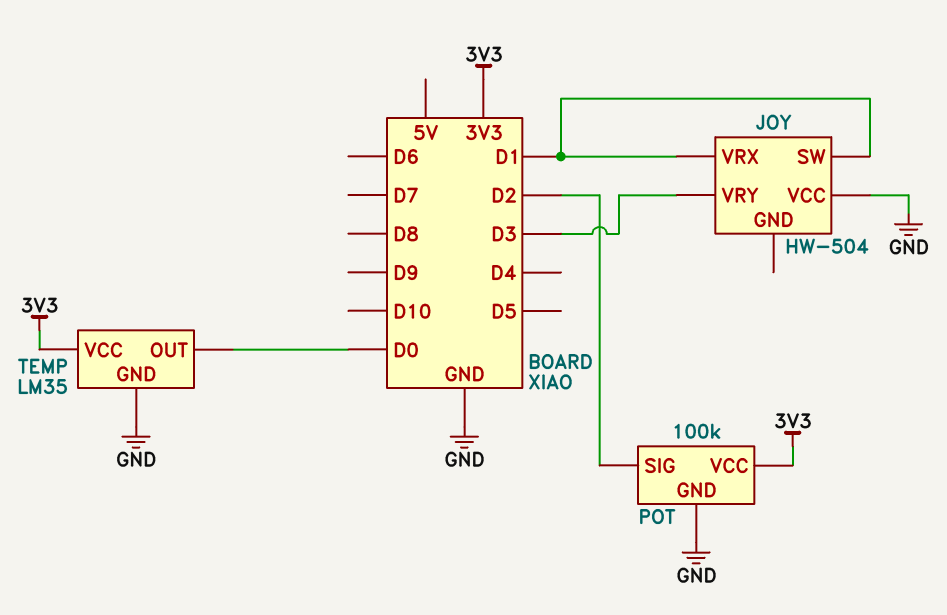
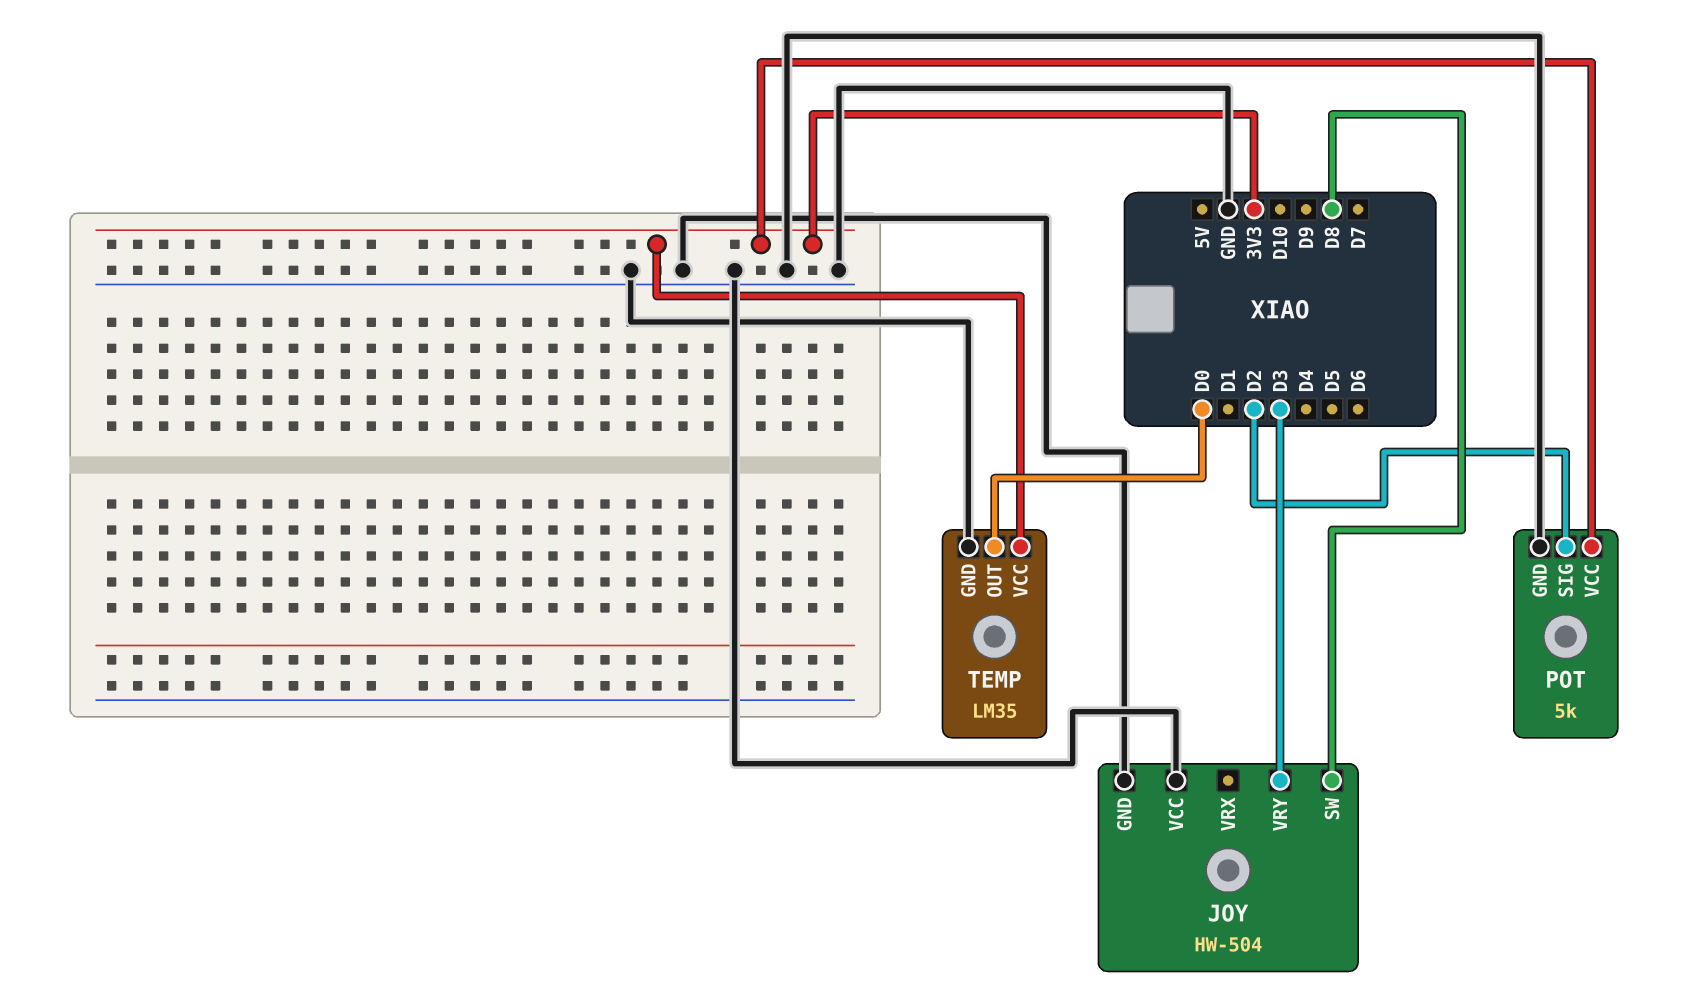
JOY pin GND: none -> GND
JOY pin SW: D1 -> D8
JOY pin VRX: D1 -> none
POT: 100k -> 5k

